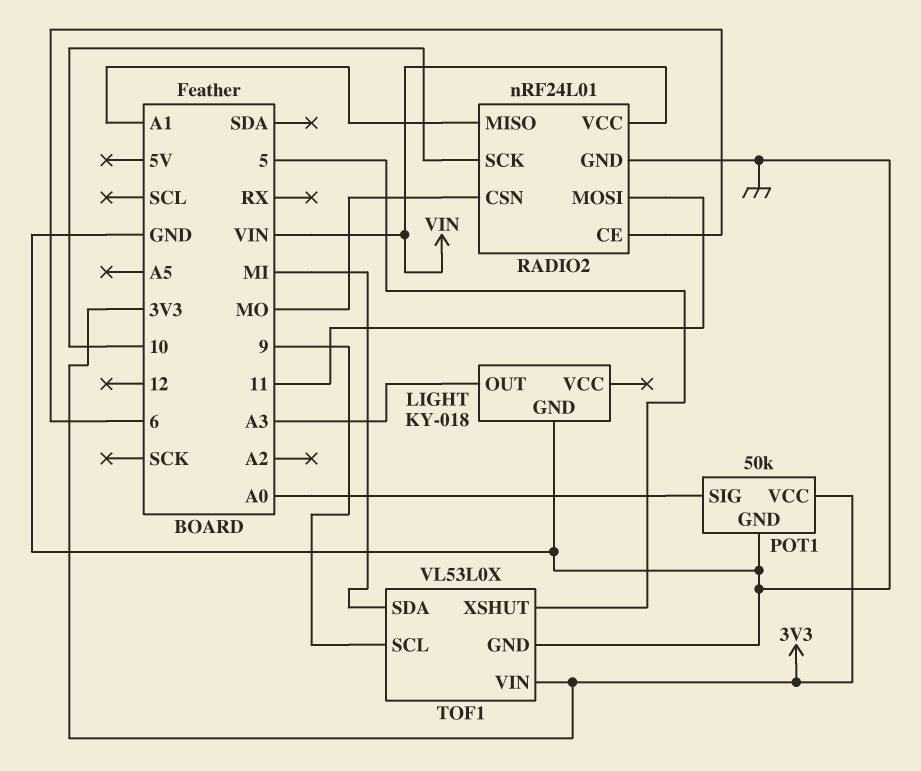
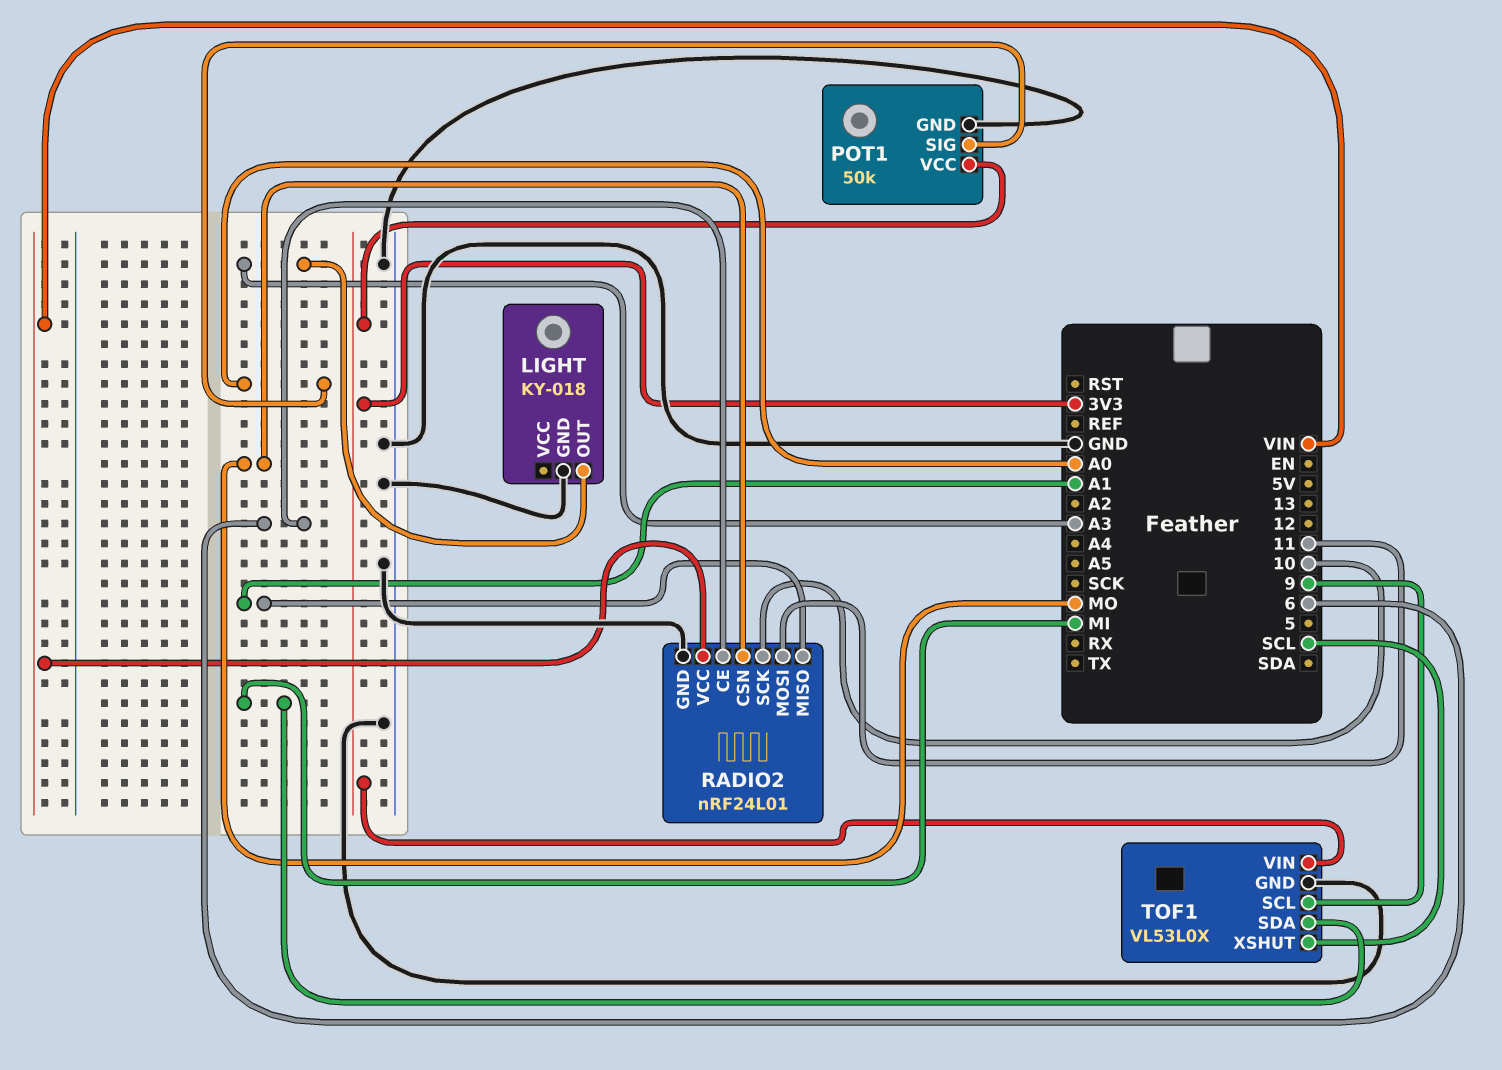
TOF1 pin XSHUT: 5 -> SCL

